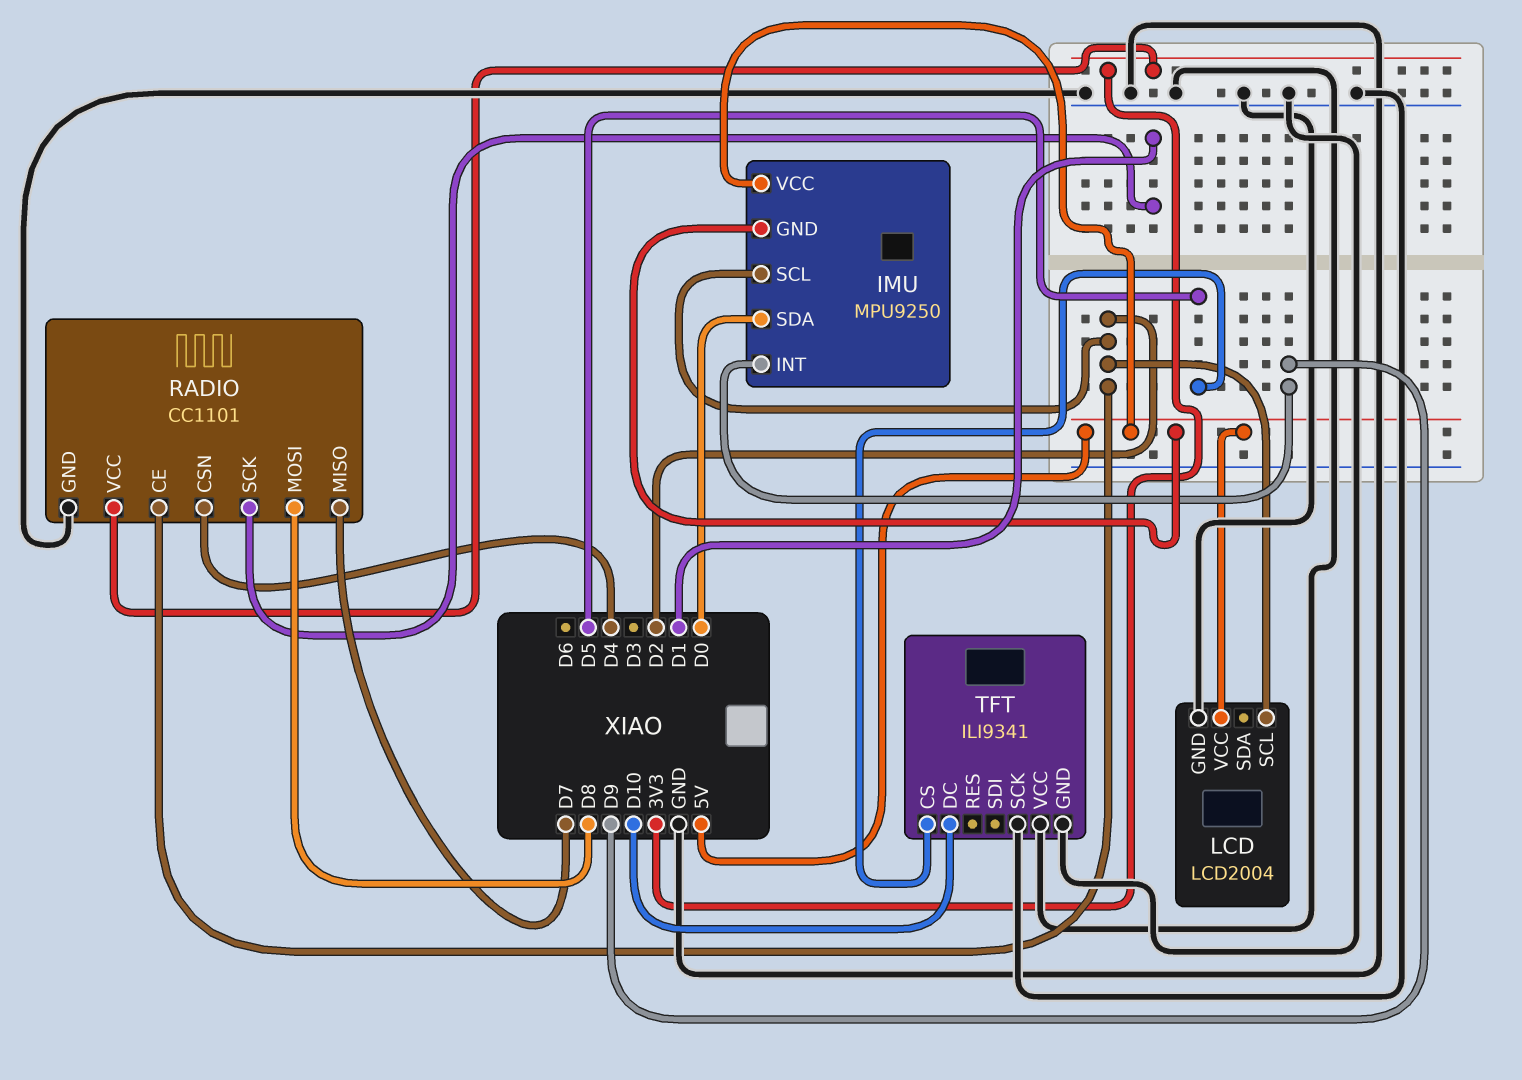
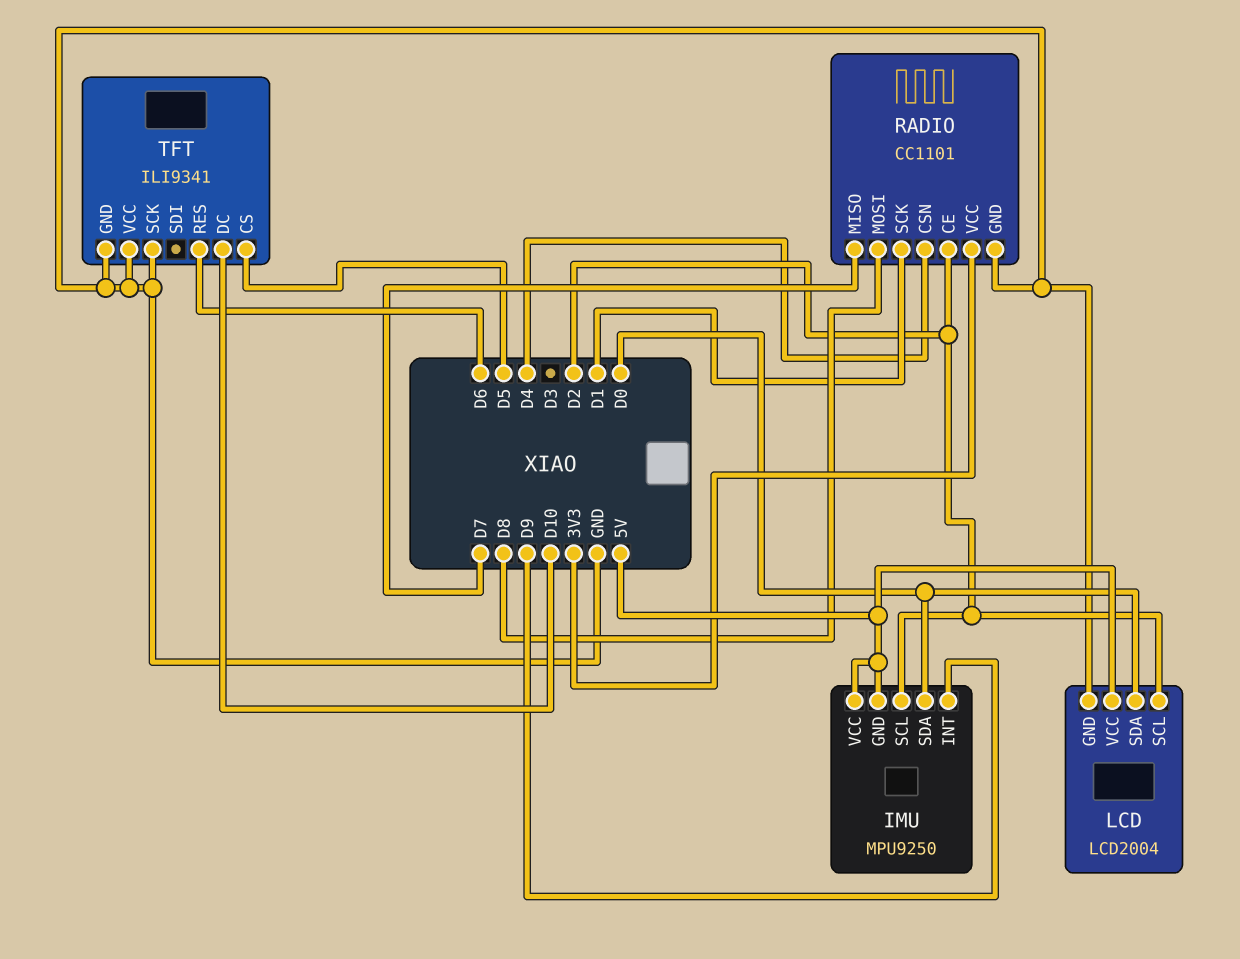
LCD pin SDA: none -> D0
TFT pin RES: none -> D6

